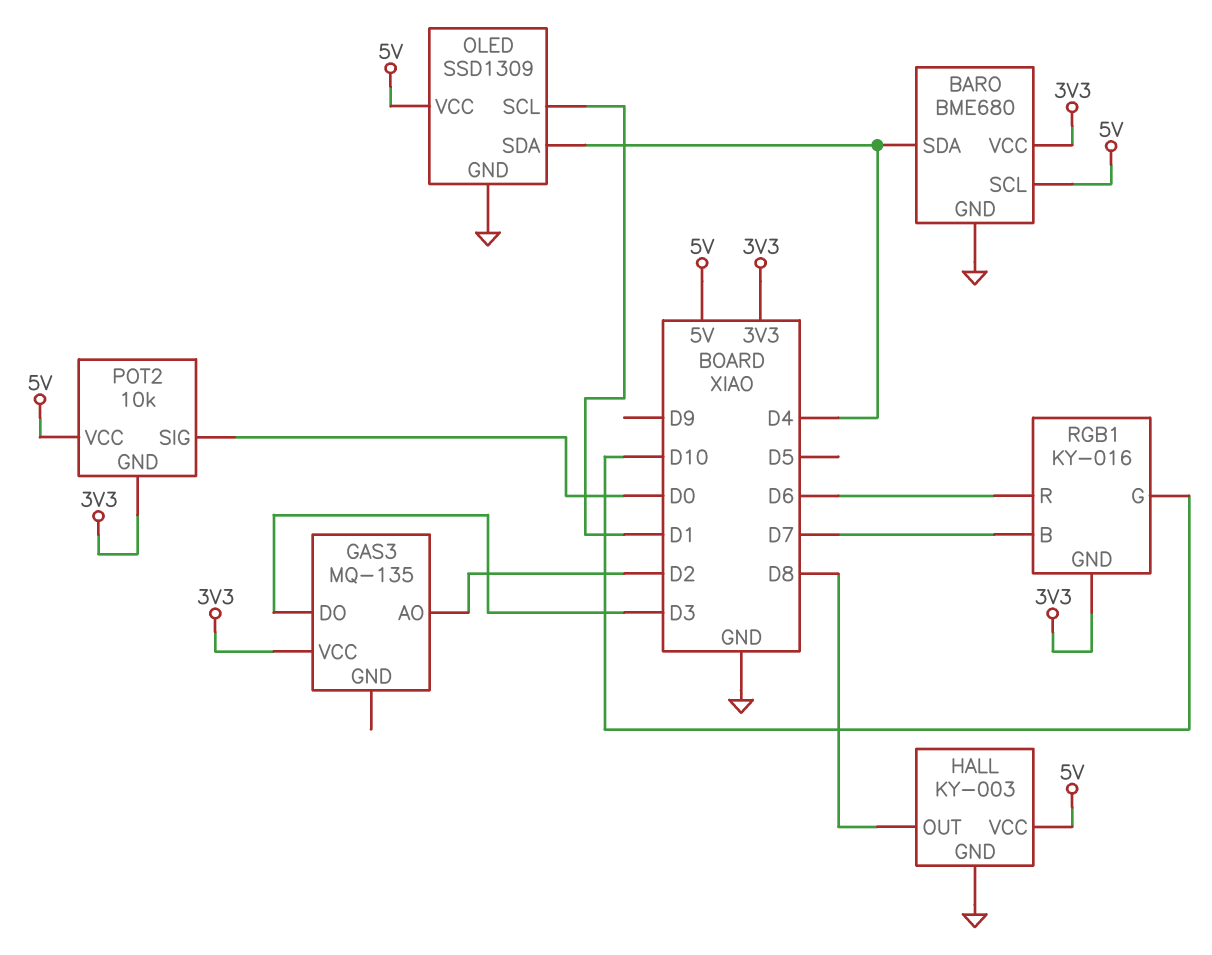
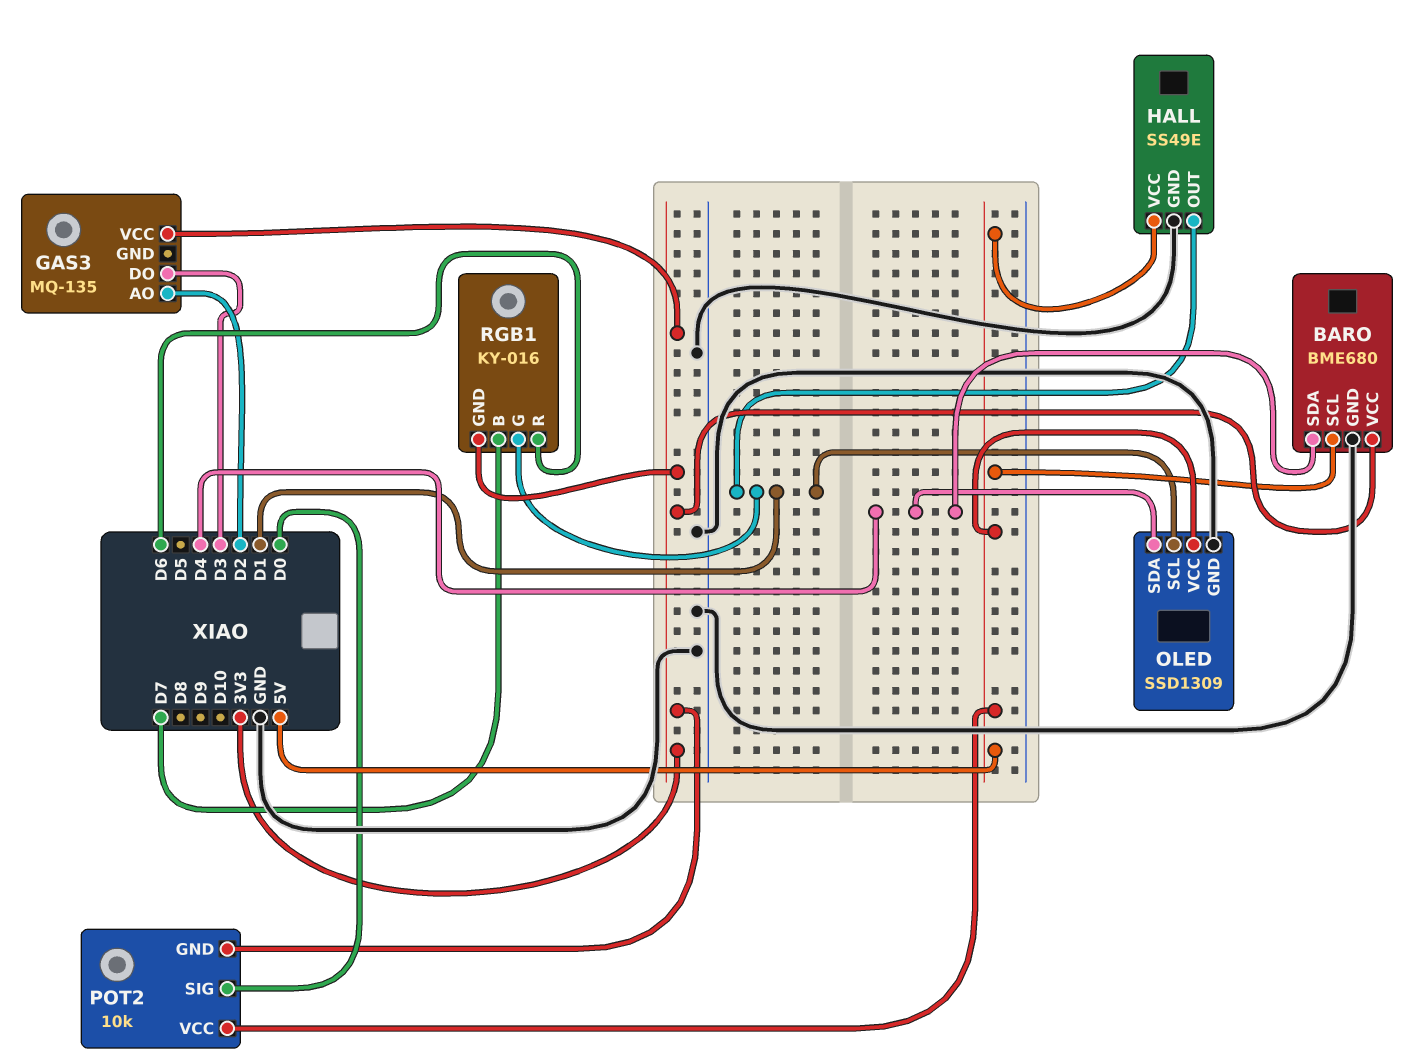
HALL: KY-003 -> SS49E
HALL pin OUT: D8 -> D1
RGB1 pin G: D10 -> D1

